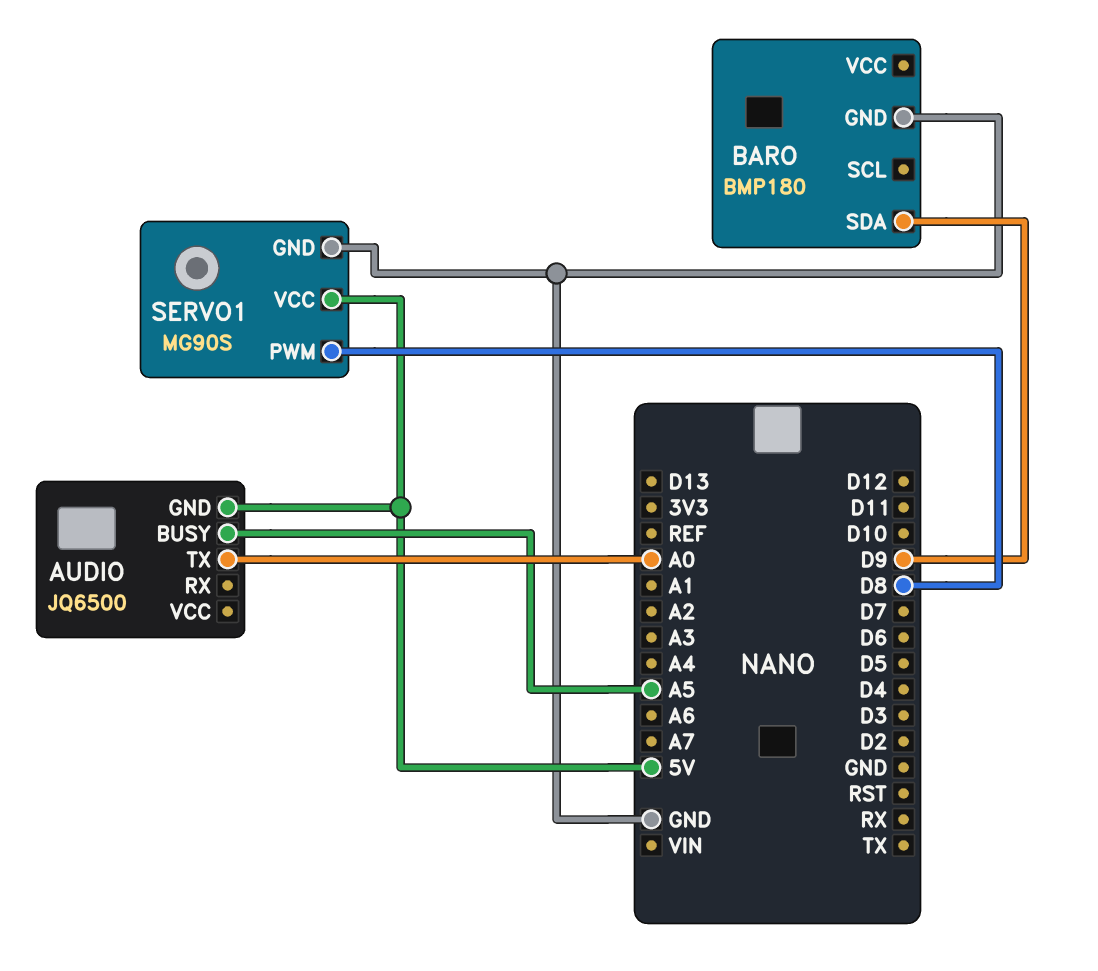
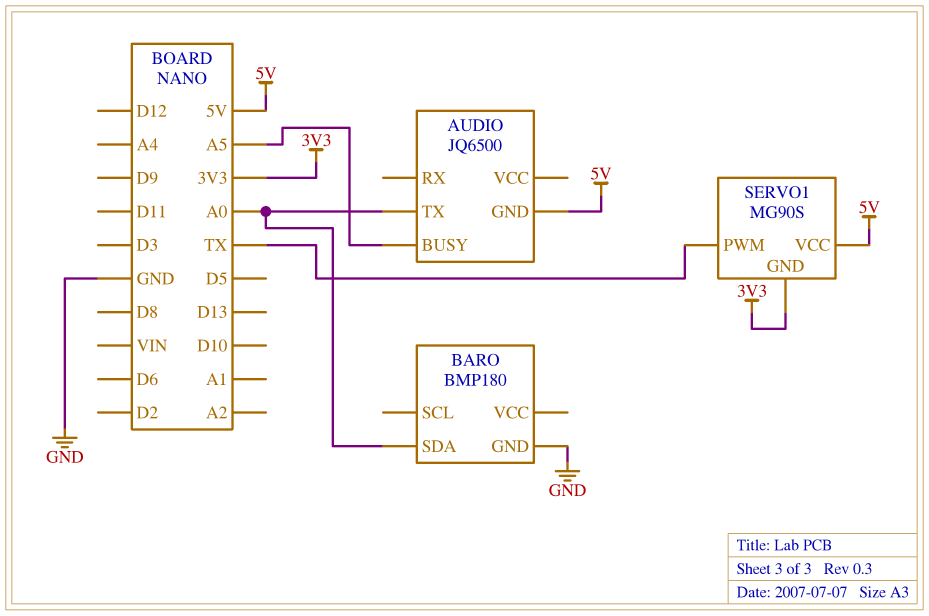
BARO pin SDA: D9 -> A0
SERVO1 pin GND: GND -> 3V3
SERVO1 pin PWM: D8 -> TX

